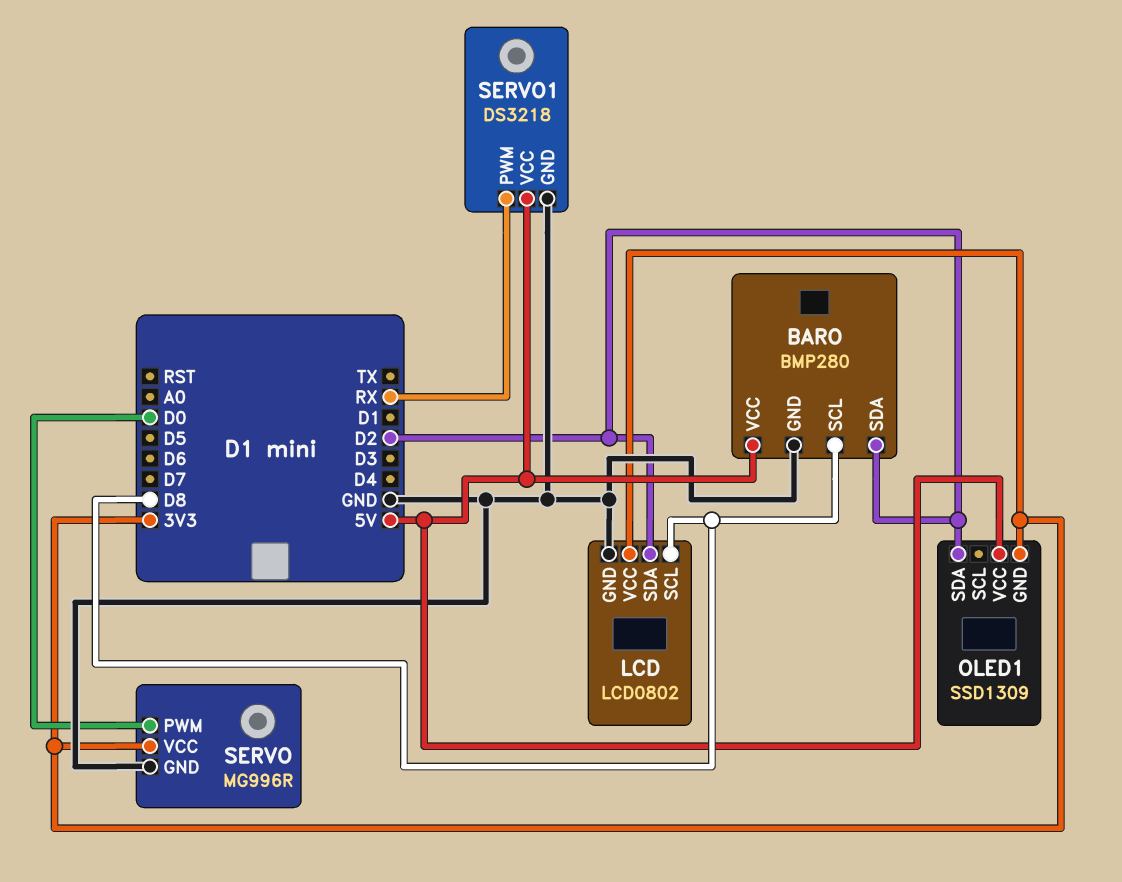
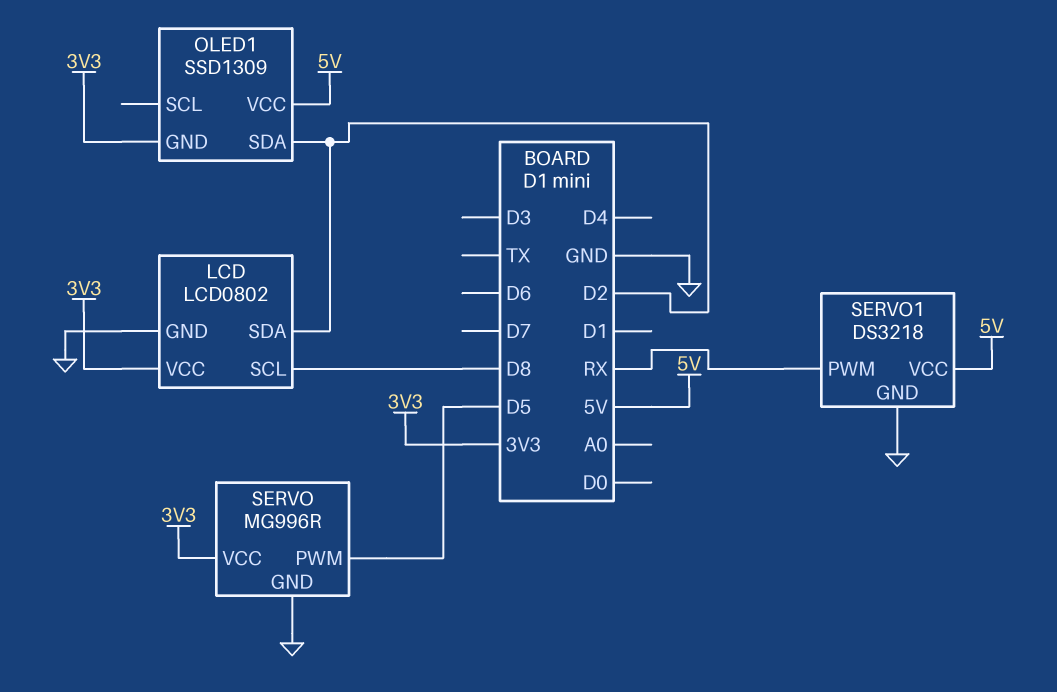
BARO: BMP280 -> none
BARO pin GND: GND -> none
BARO pin SCL: D8 -> none
BARO pin SDA: D2 -> none
BARO pin VCC: 5V -> none
SERVO pin PWM: D0 -> D5

